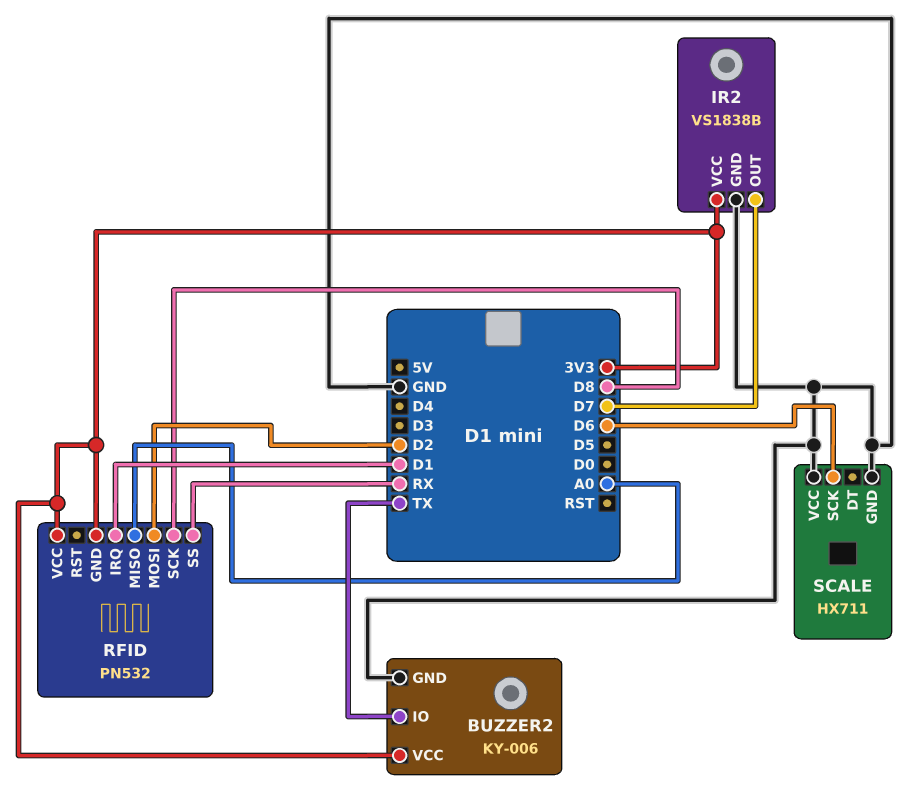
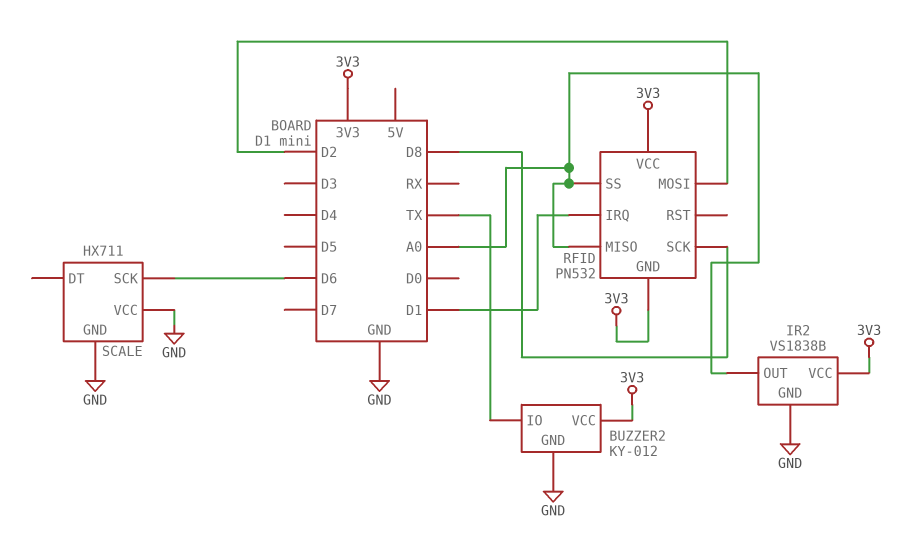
BUZZER2: KY-006 -> KY-012
IR2 pin OUT: D7 -> A0
RFID pin SS: RX -> A0

